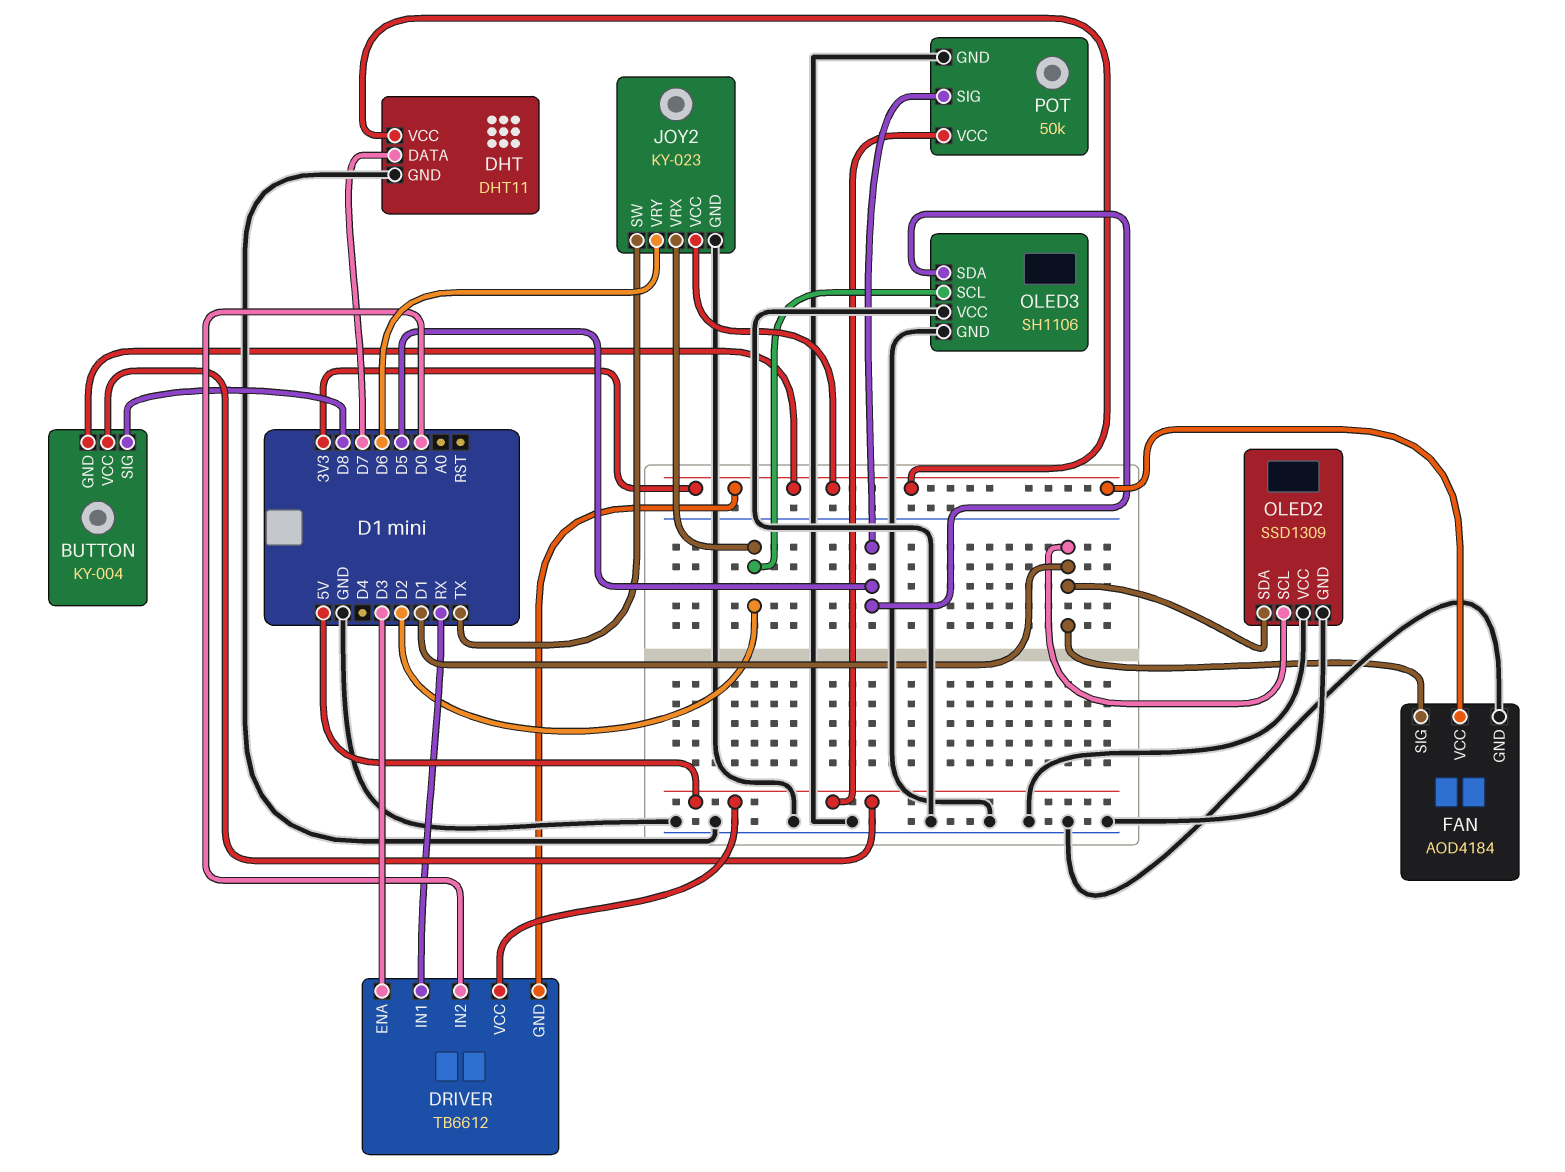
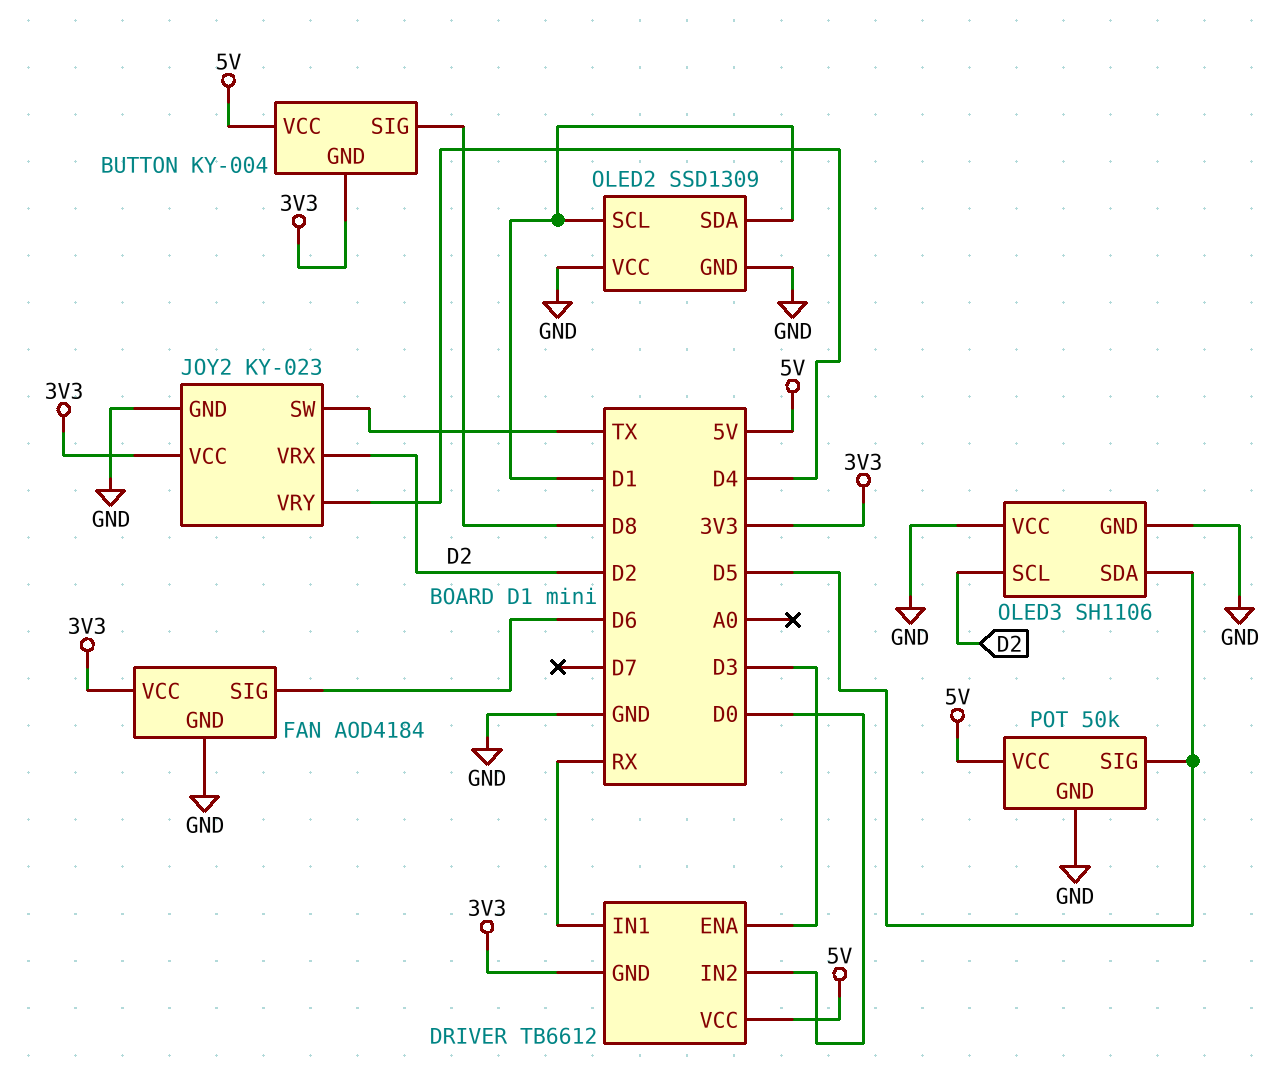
DHT: DHT11 -> none
DHT pin DATA: D7 -> none
DHT pin GND: GND -> none
DHT pin VCC: 3V3 -> none
FAN pin SIG: D1 -> D6
JOY2 pin VRY: D6 -> D4

